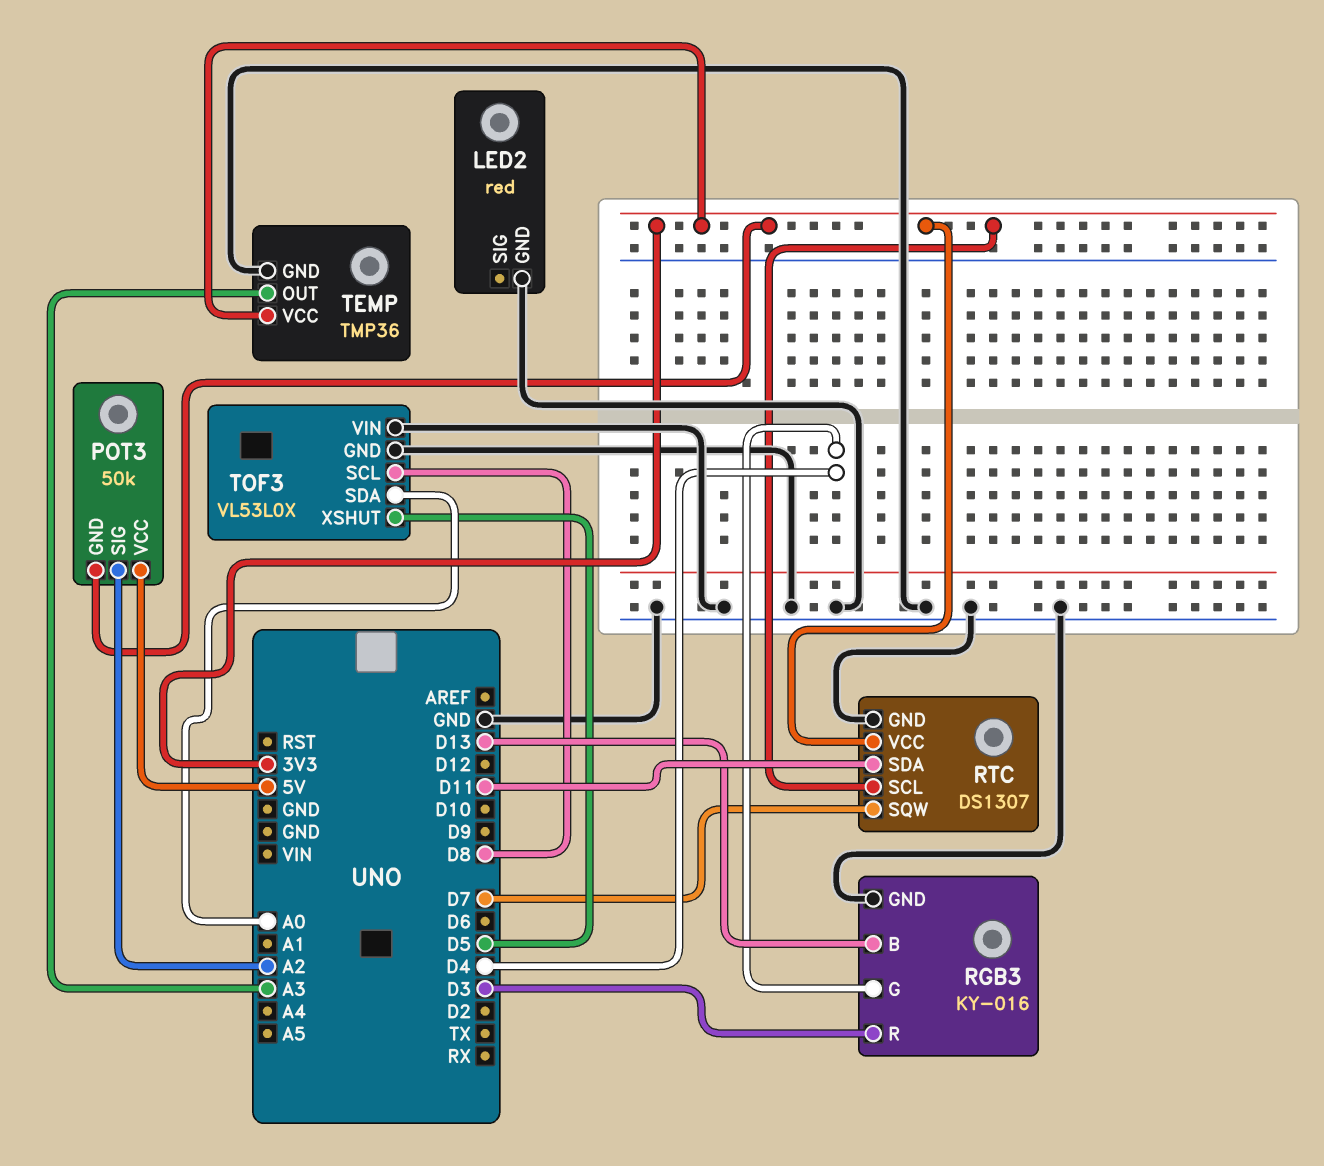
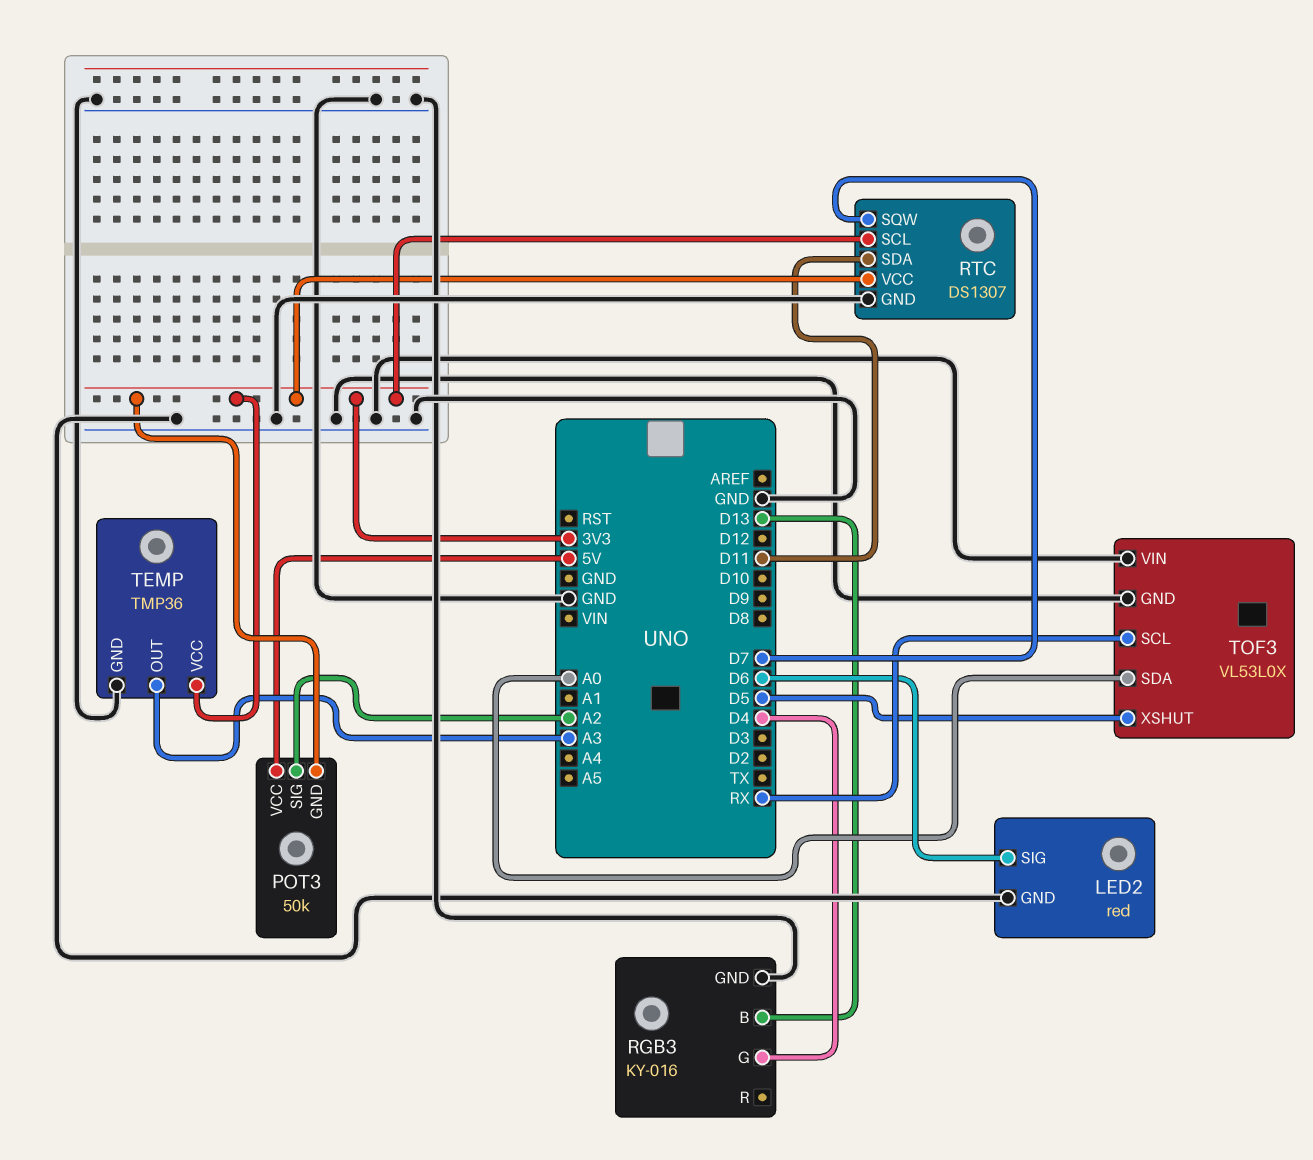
LED2 pin SIG: none -> D6
RGB3 pin R: D3 -> none
TOF3 pin SCL: D8 -> RX

